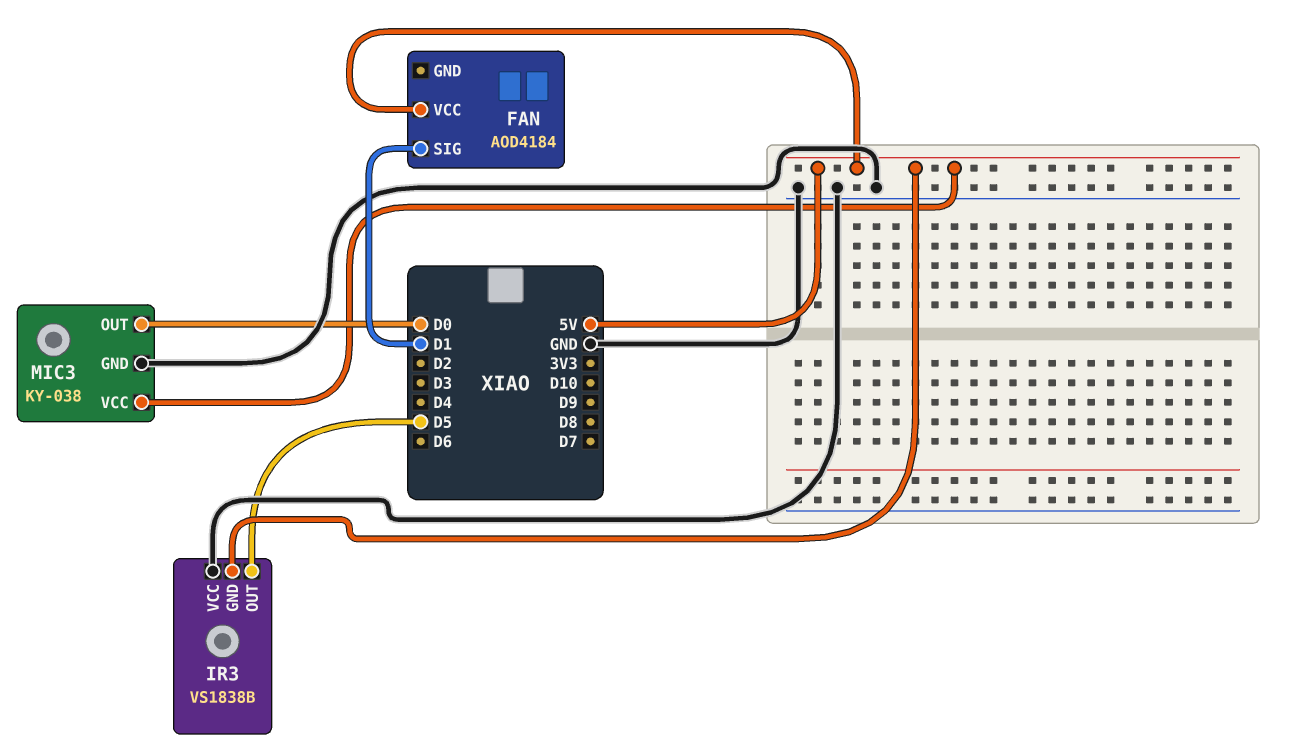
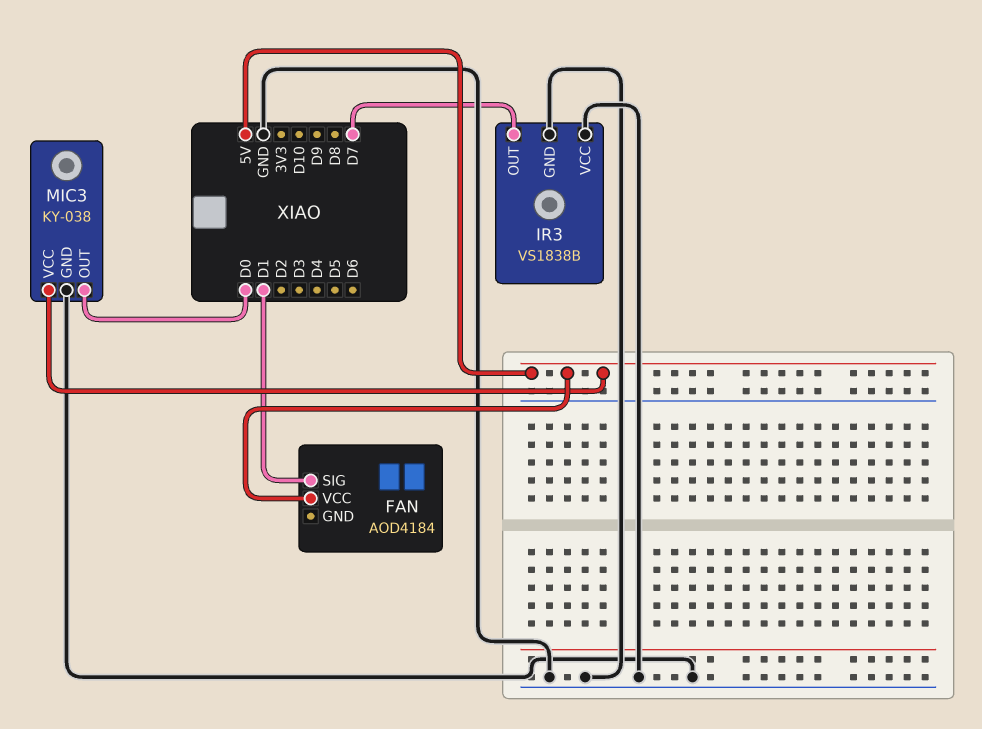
IR3 pin GND: 5V -> GND
IR3 pin OUT: D5 -> D7

